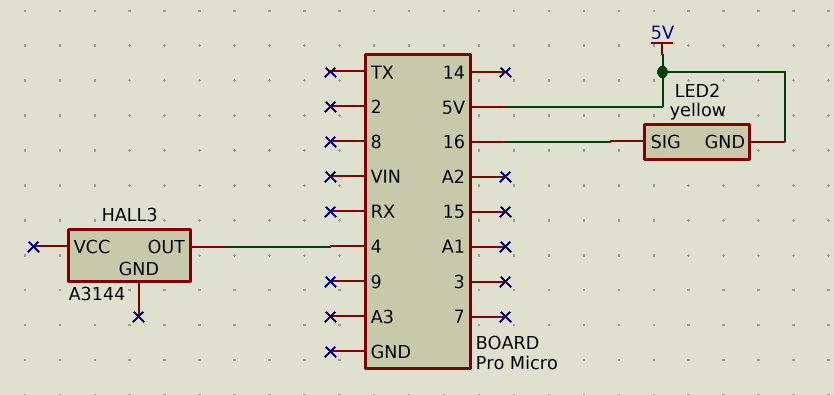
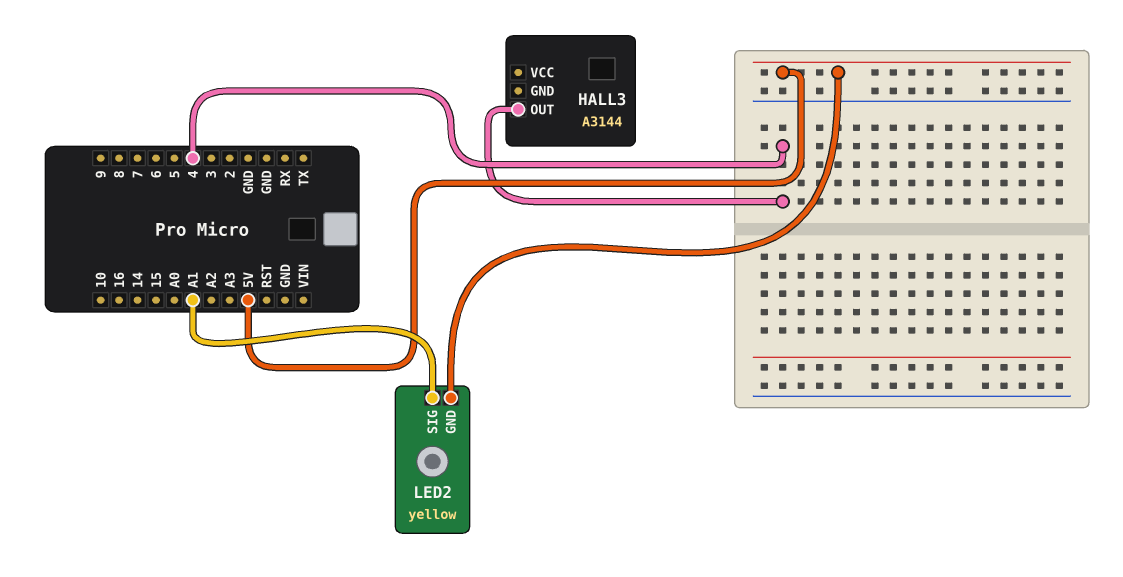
LED2 pin SIG: 16 -> A1

